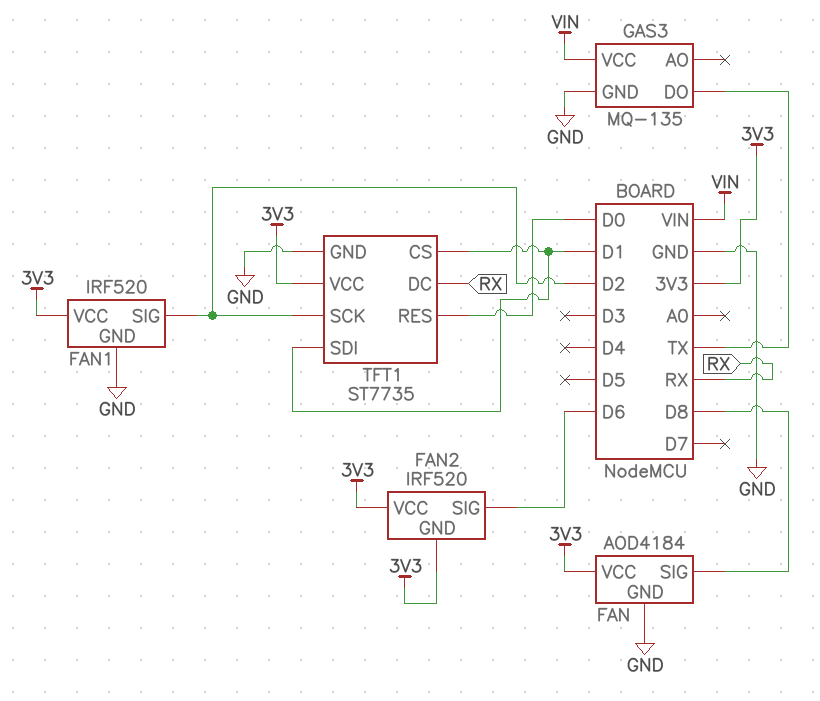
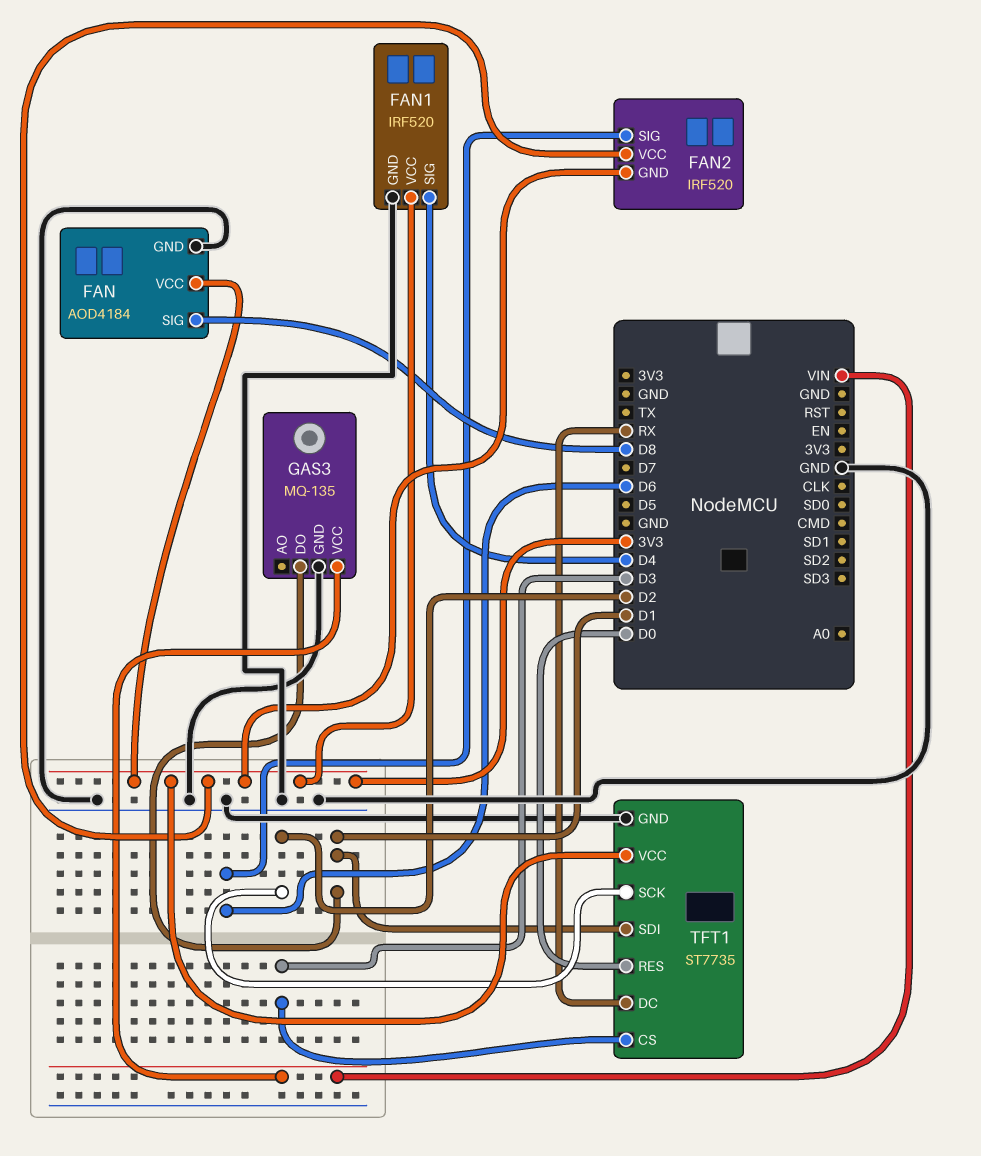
FAN1 pin SIG: D2 -> D4
GAS3 pin DO: TX -> D1
TFT1 pin CS: D1 -> D3

